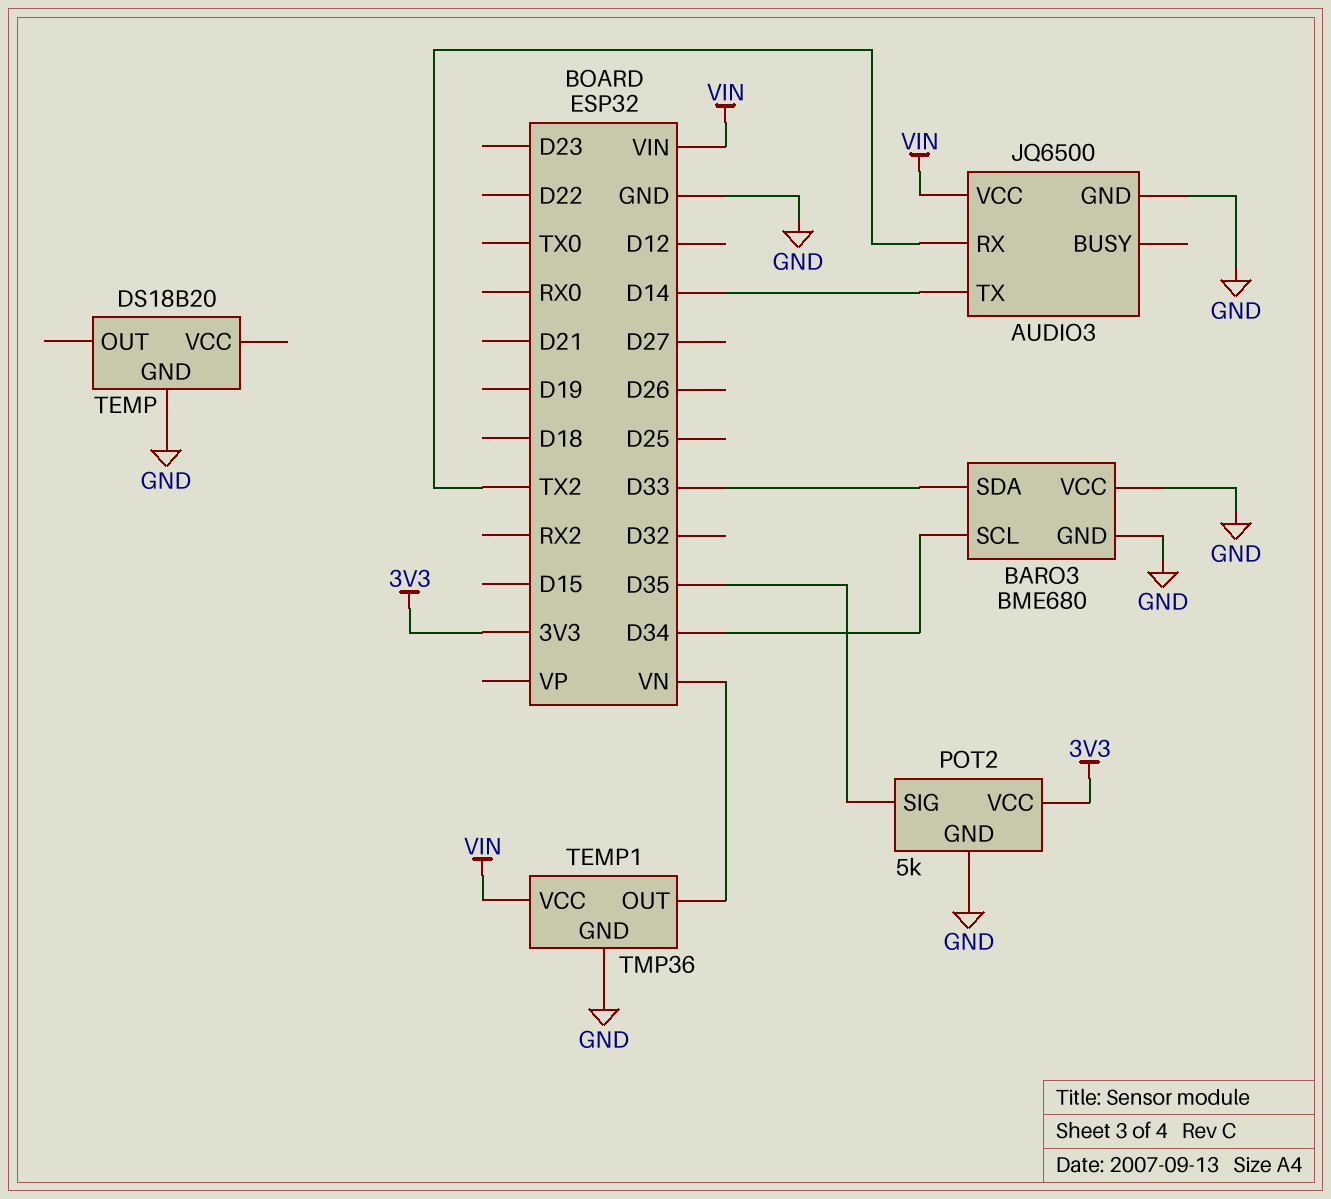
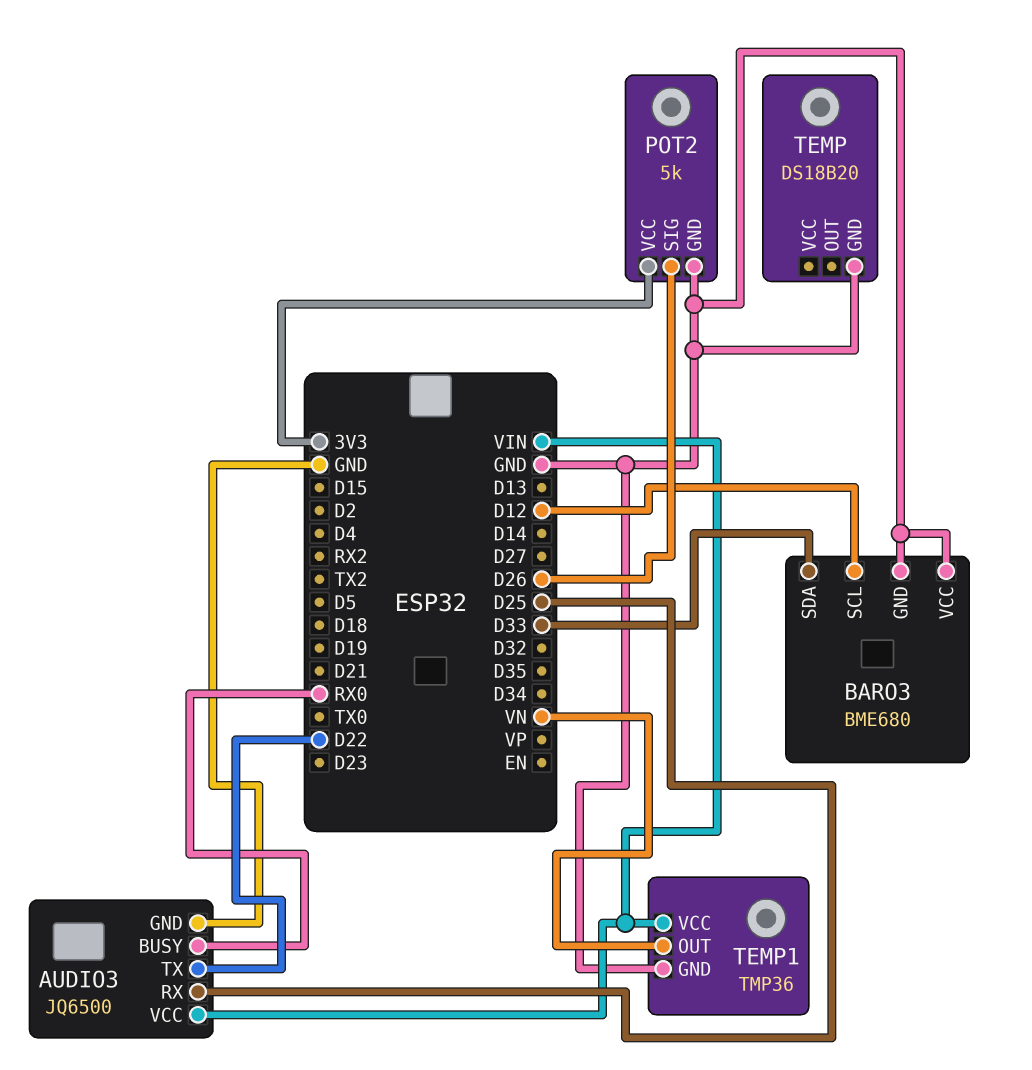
AUDIO3 pin BUSY: none -> RX0
AUDIO3 pin RX: TX2 -> D25
AUDIO3 pin TX: D14 -> D22
BARO3 pin SCL: D34 -> D12
POT2 pin SIG: D35 -> D26

